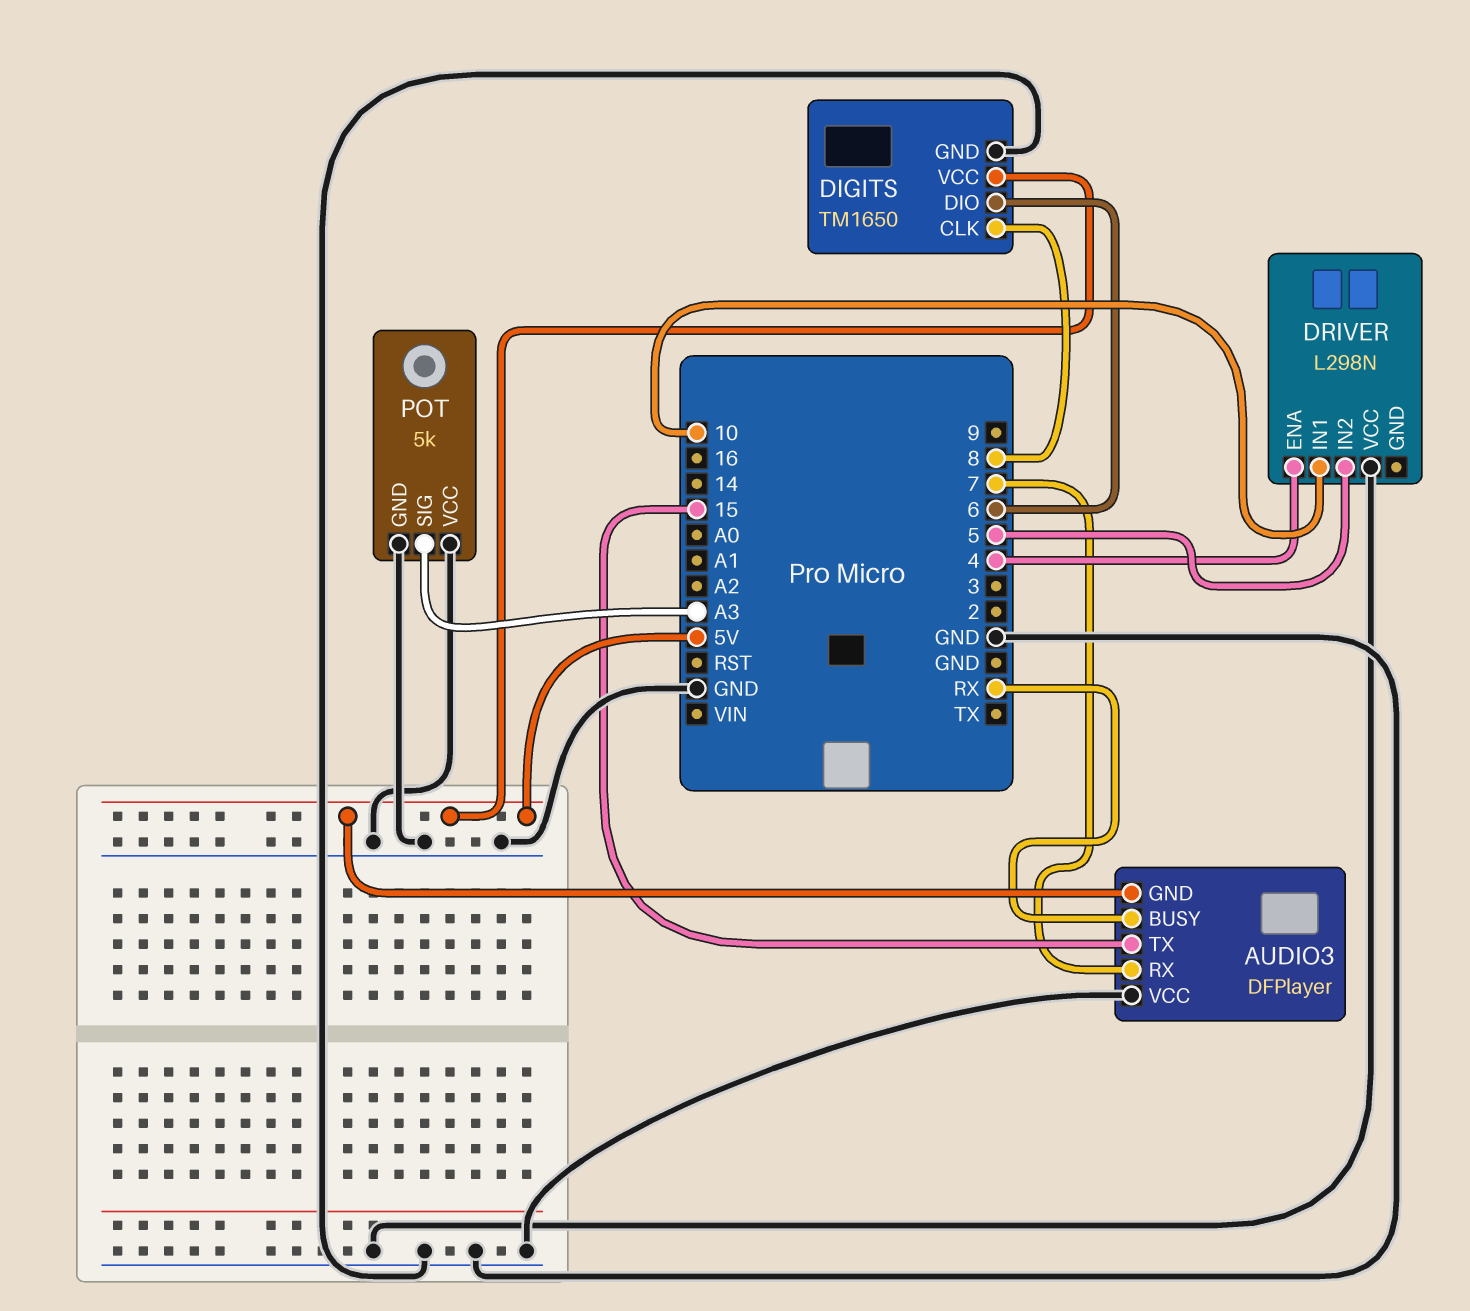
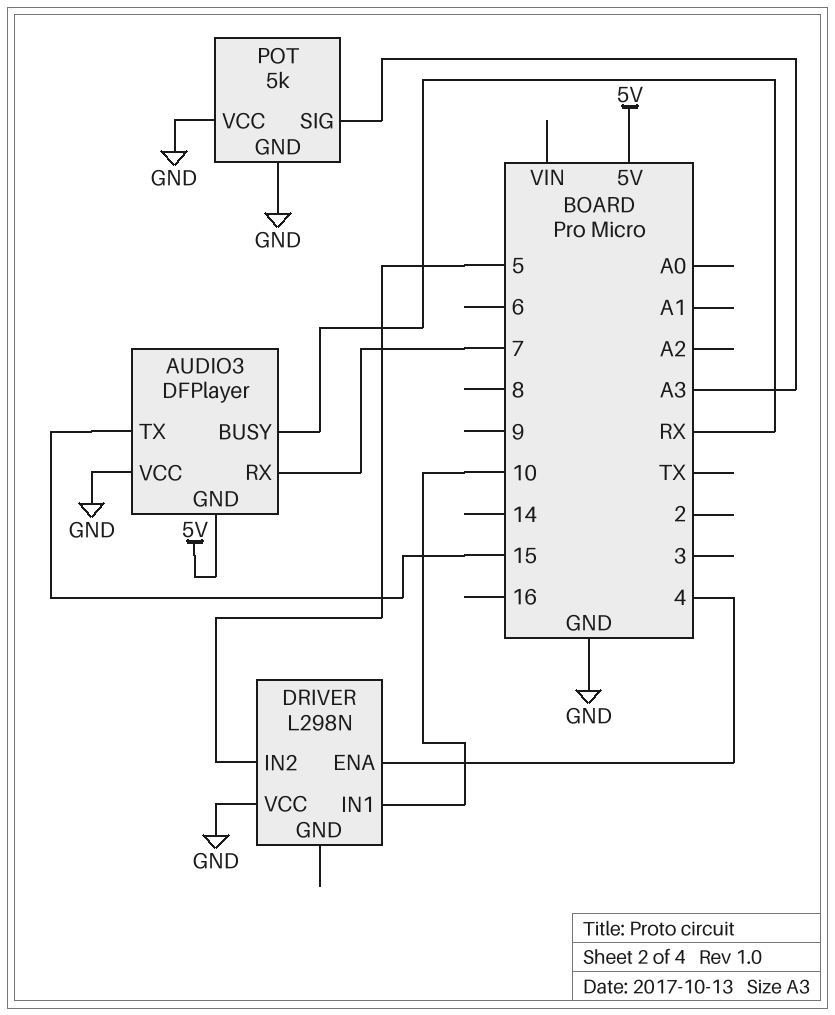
DIGITS: TM1650 -> none
DIGITS pin CLK: 8 -> none
DIGITS pin DIO: 6 -> none
DIGITS pin GND: GND -> none
DIGITS pin VCC: 5V -> none

